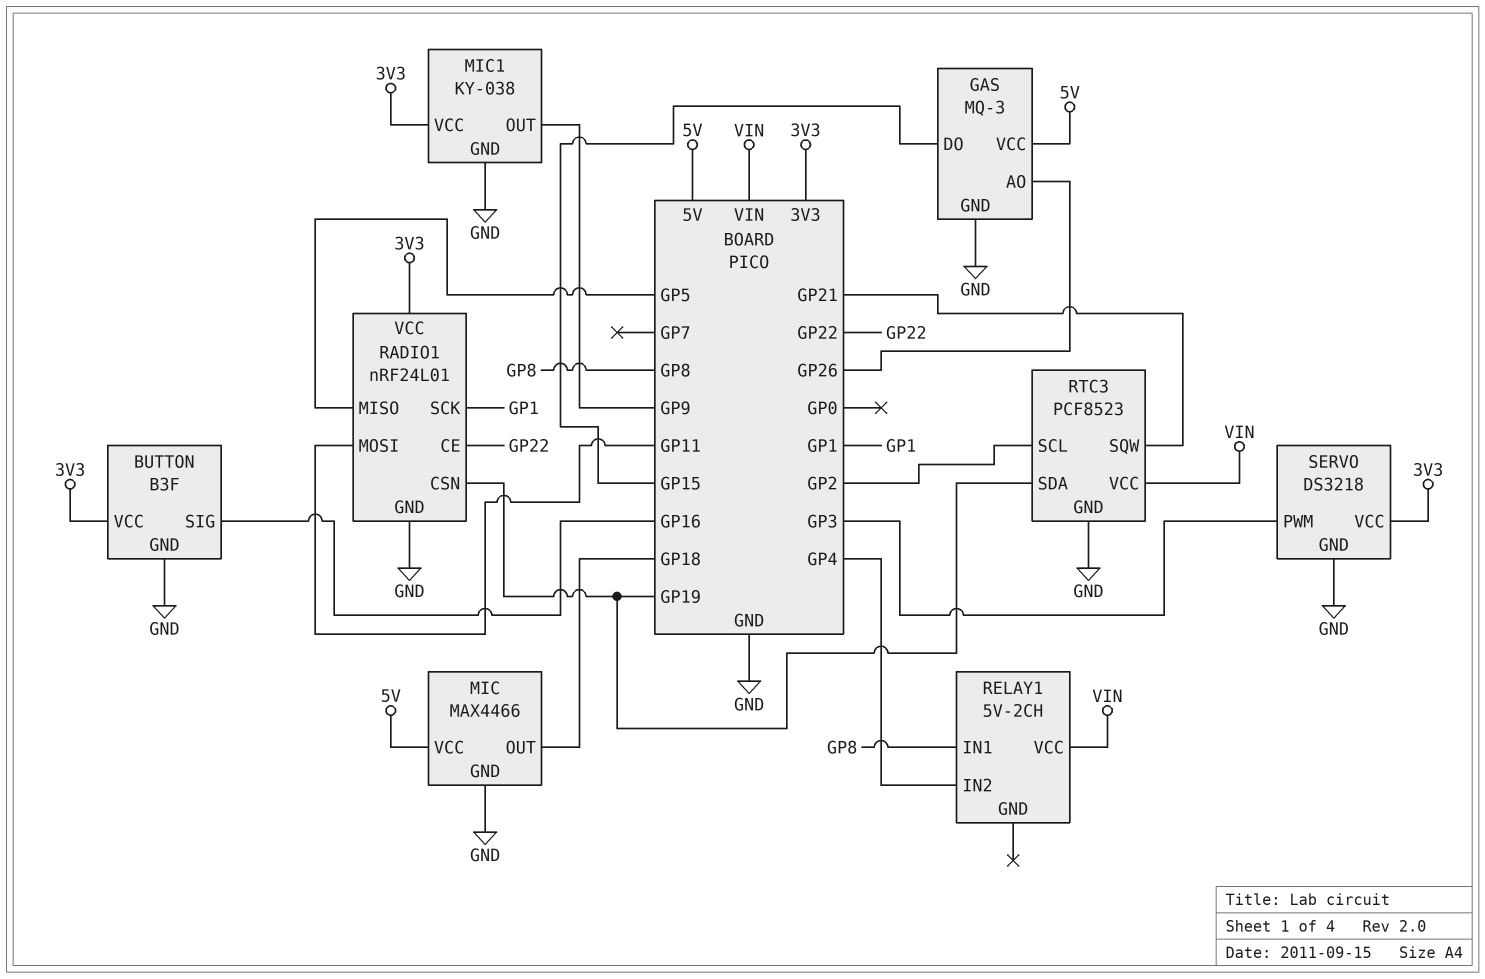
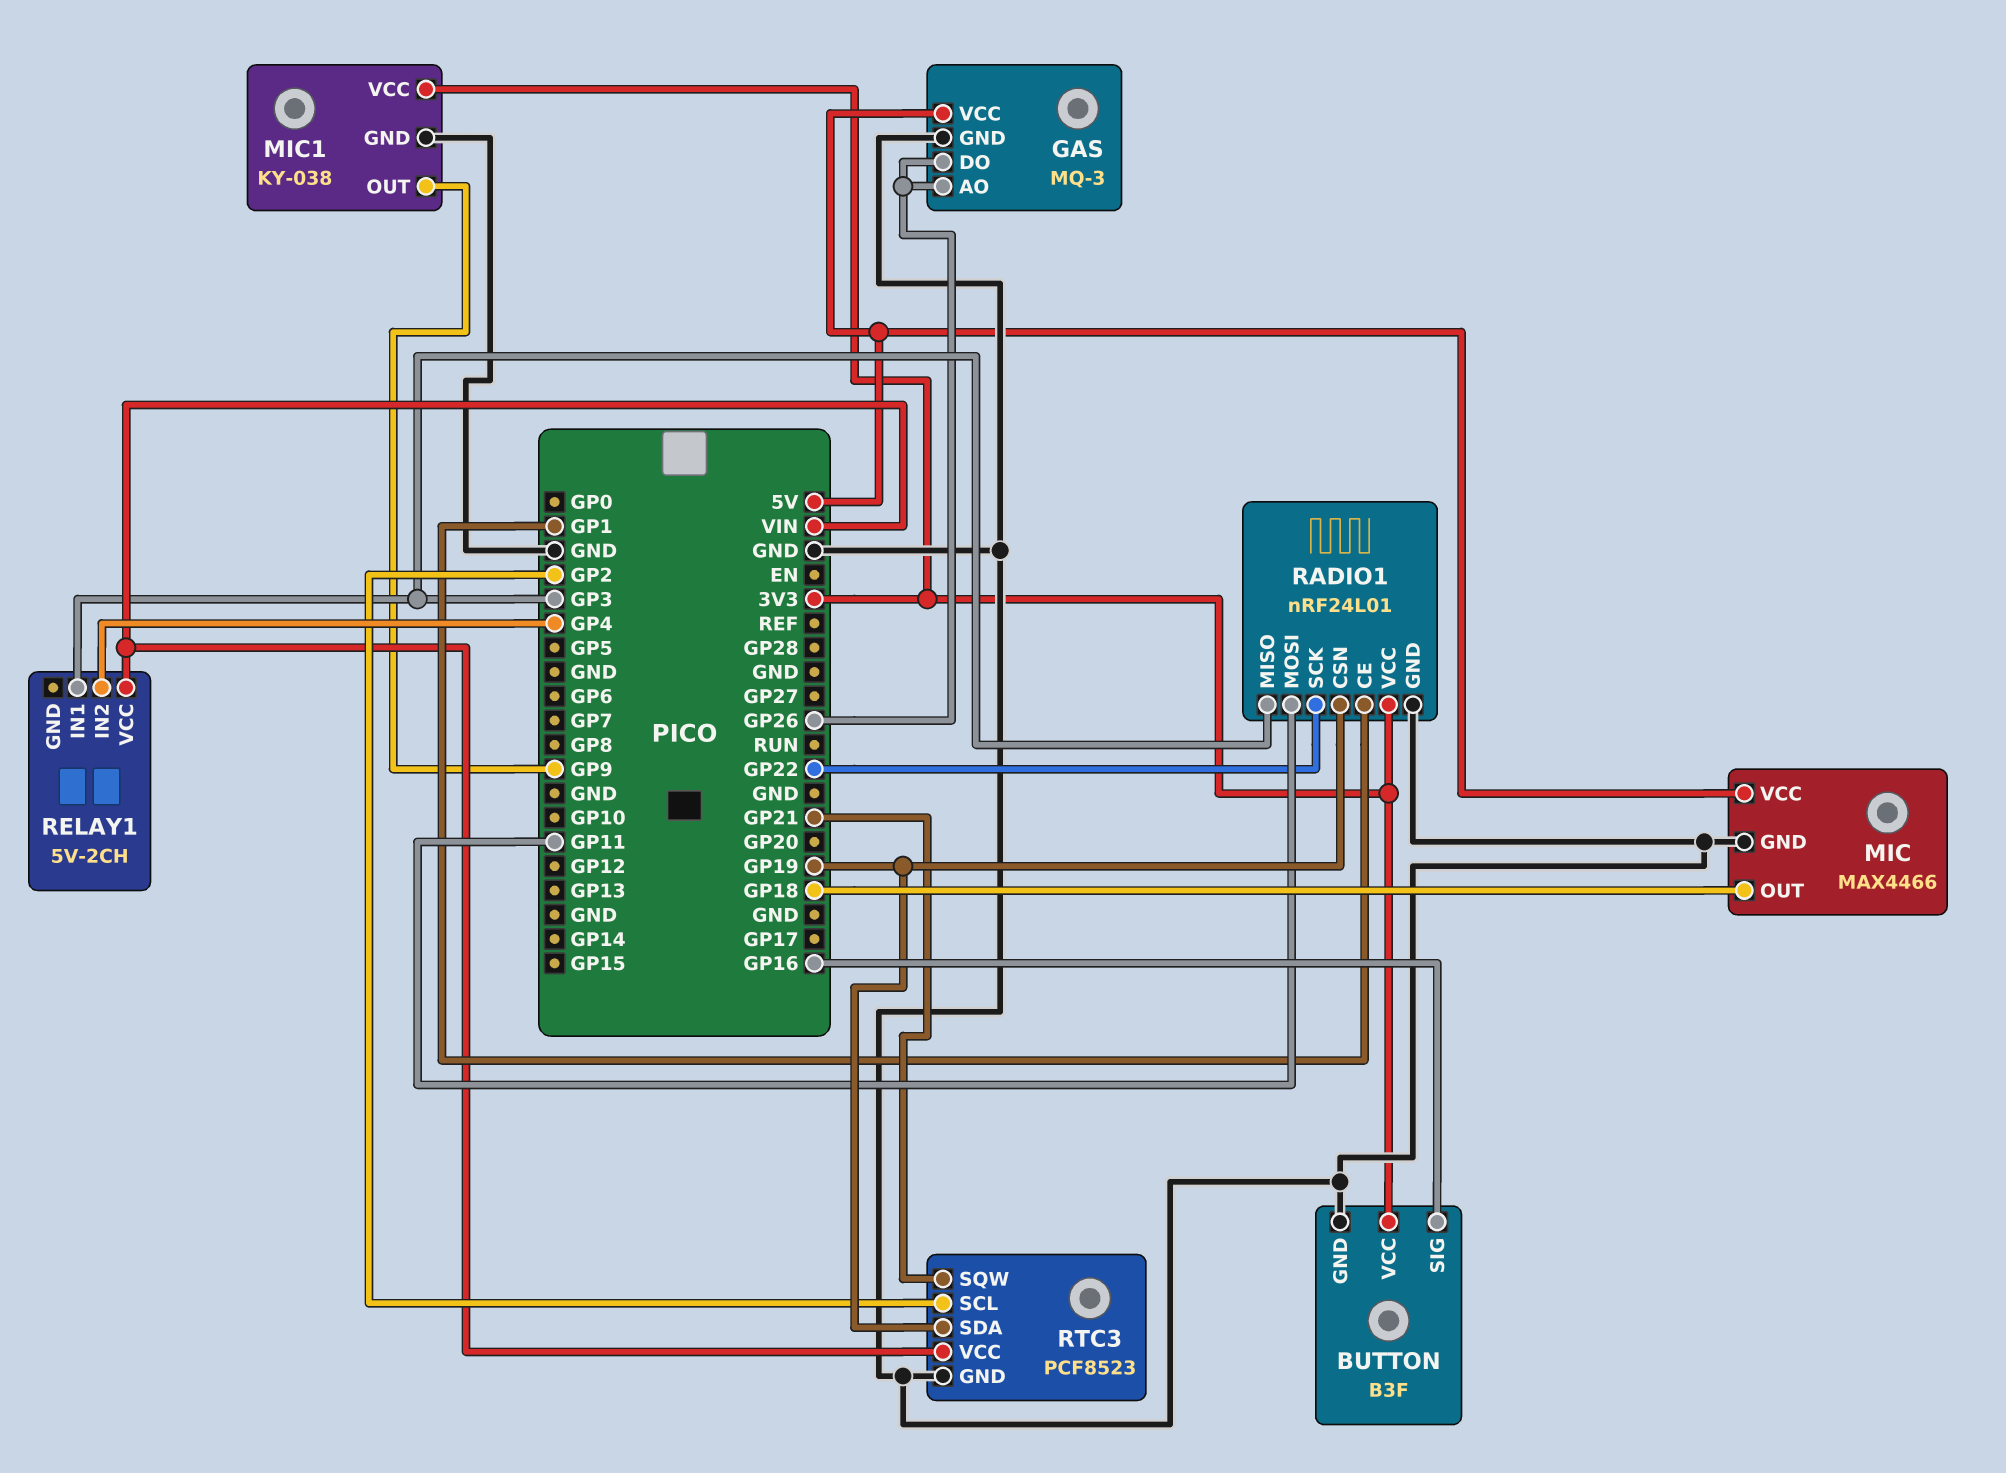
GAS pin DO: GP15 -> GP26
RADIO1 pin CE: GP22 -> GP1
RADIO1 pin MISO: GP5 -> GP3
RADIO1 pin SCK: GP1 -> GP22
RELAY1 pin IN1: GP8 -> GP3
SERVO: DS3218 -> none
SERVO pin GND: GND -> none
SERVO pin PWM: GP3 -> none
SERVO pin VCC: 3V3 -> none

